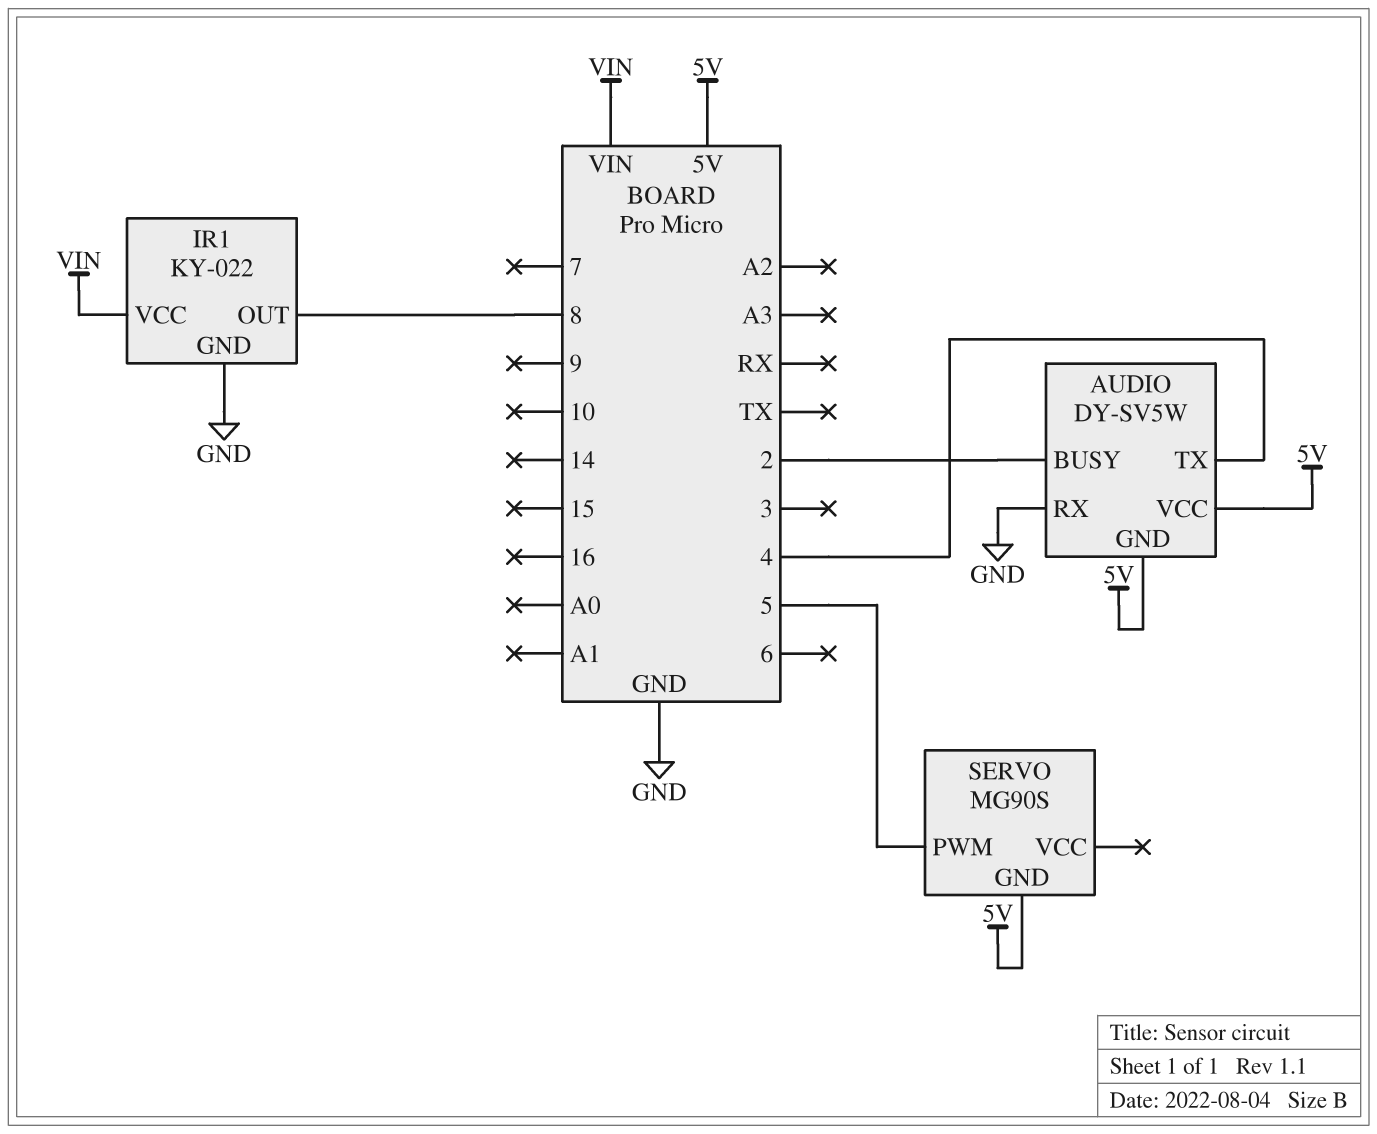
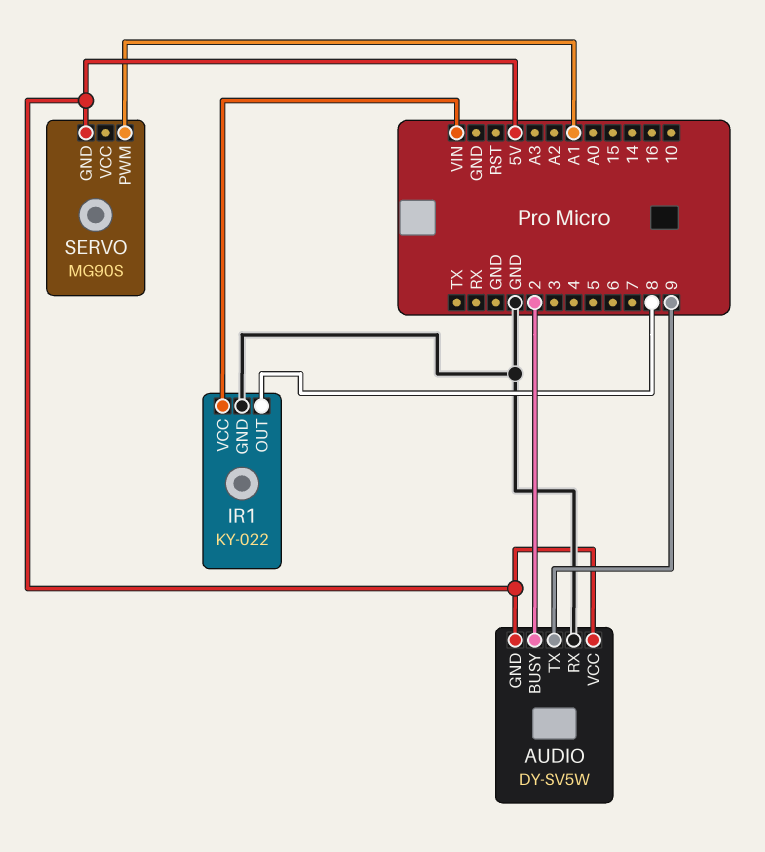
AUDIO pin TX: 4 -> 9
SERVO pin PWM: 5 -> A1

